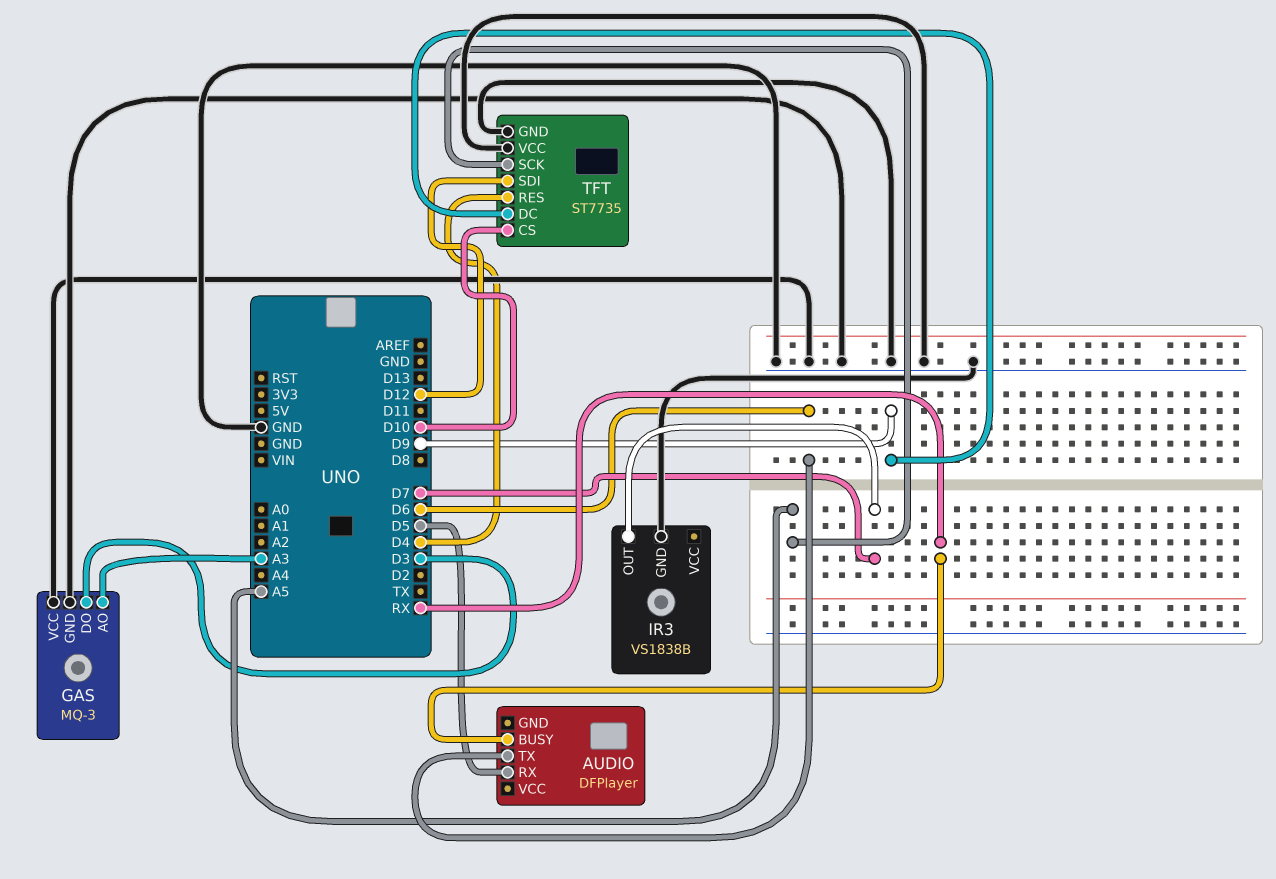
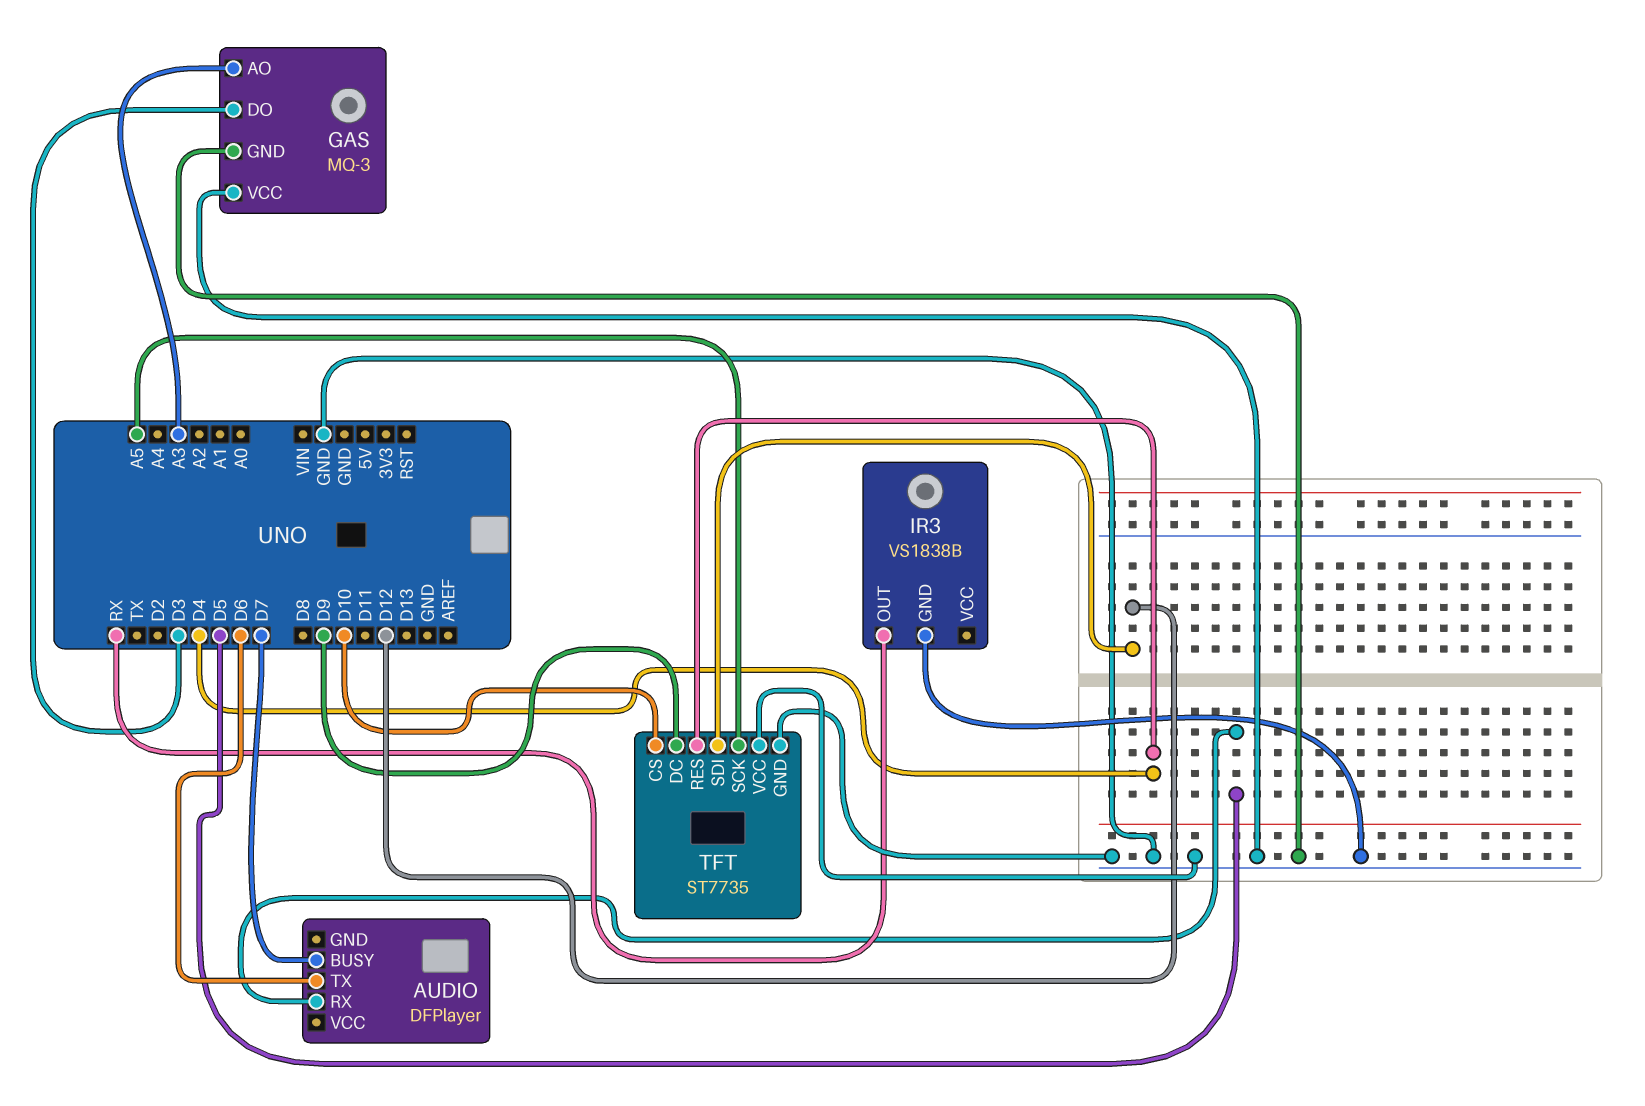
AUDIO pin BUSY: RX -> D7
IR3 pin OUT: D7 -> RX

